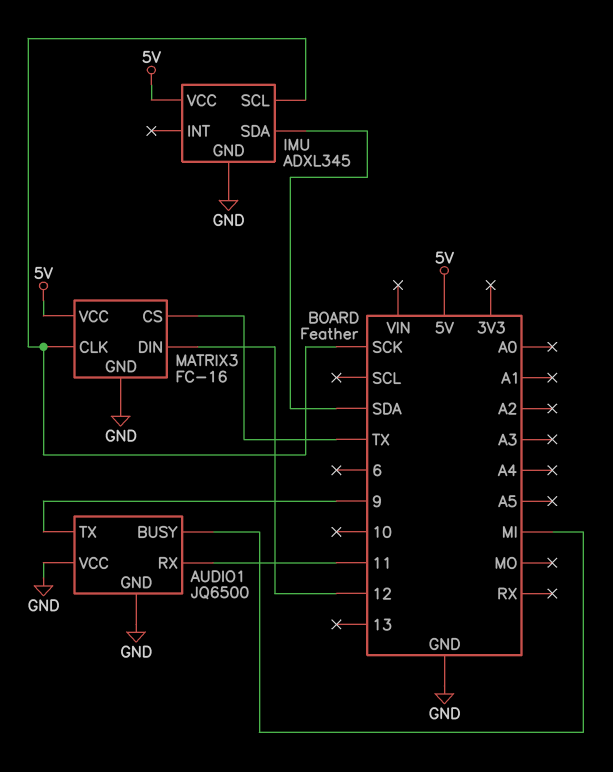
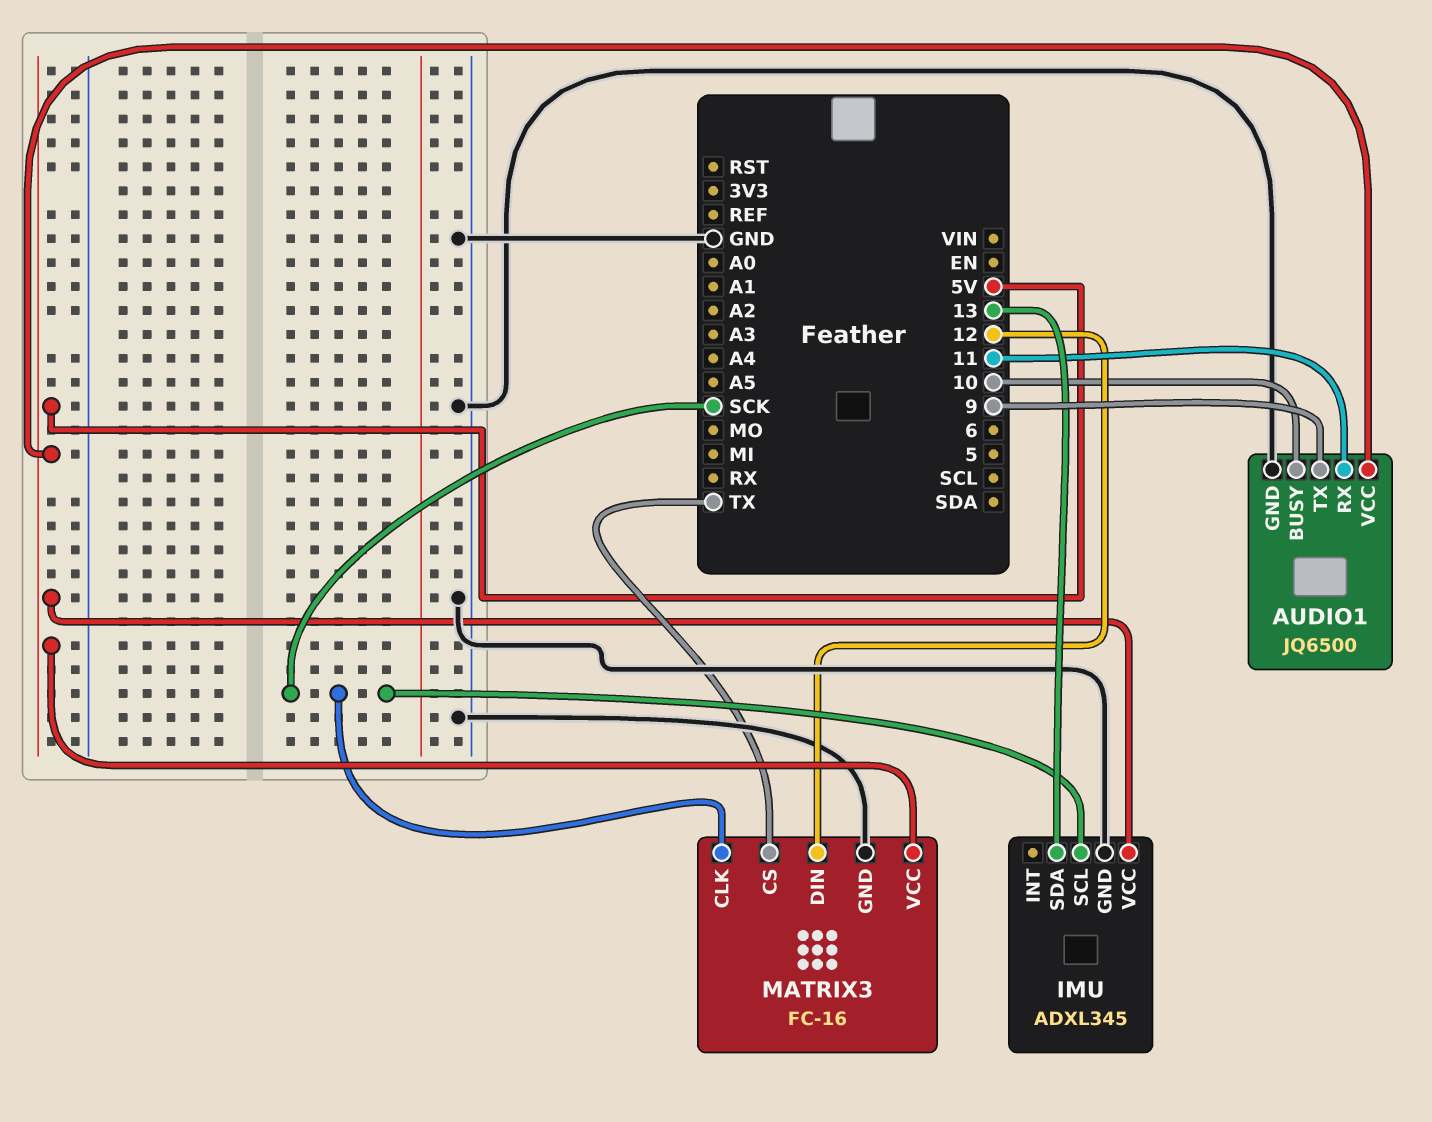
AUDIO1 pin BUSY: MI -> 10
AUDIO1 pin VCC: GND -> 5V
IMU pin SDA: SDA -> 13

